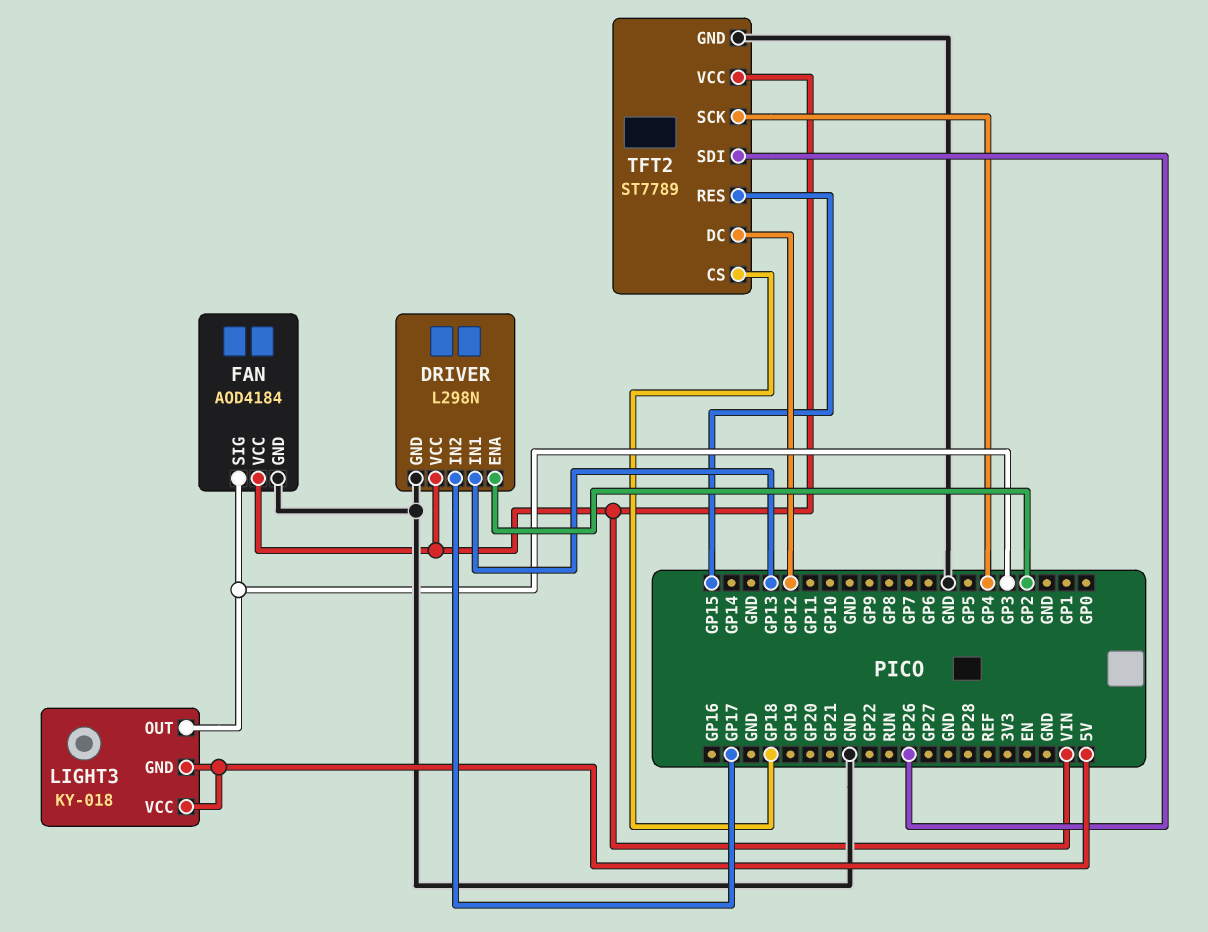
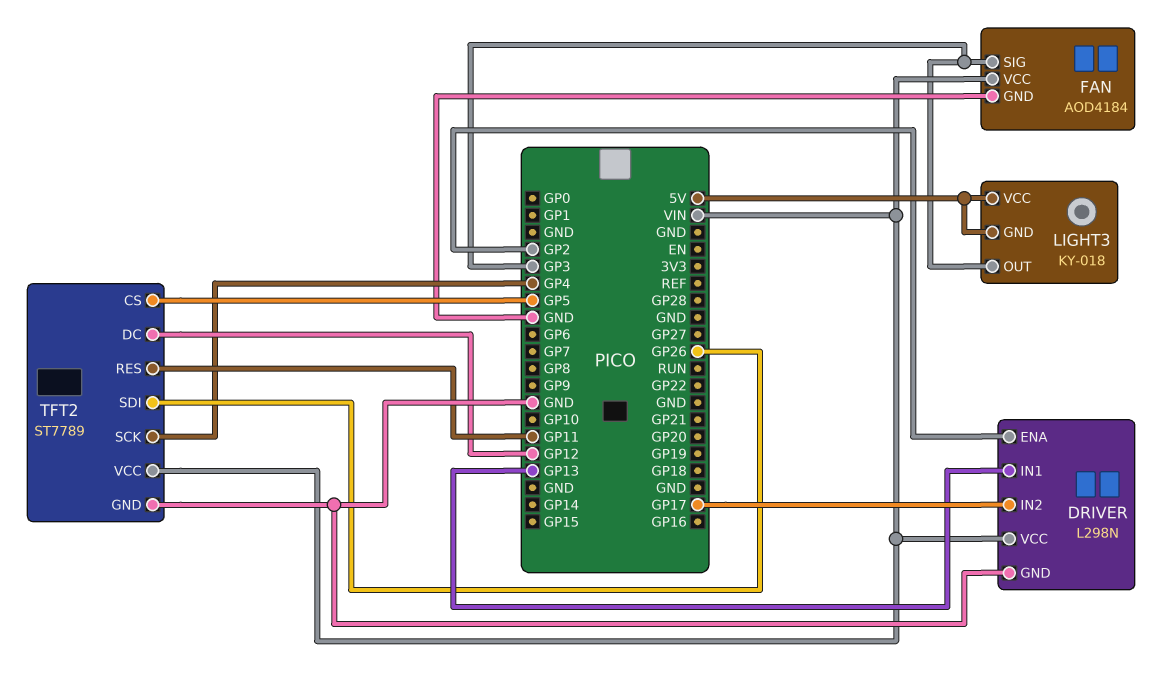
TFT2 pin CS: GP18 -> GP5
TFT2 pin RES: GP15 -> GP11

